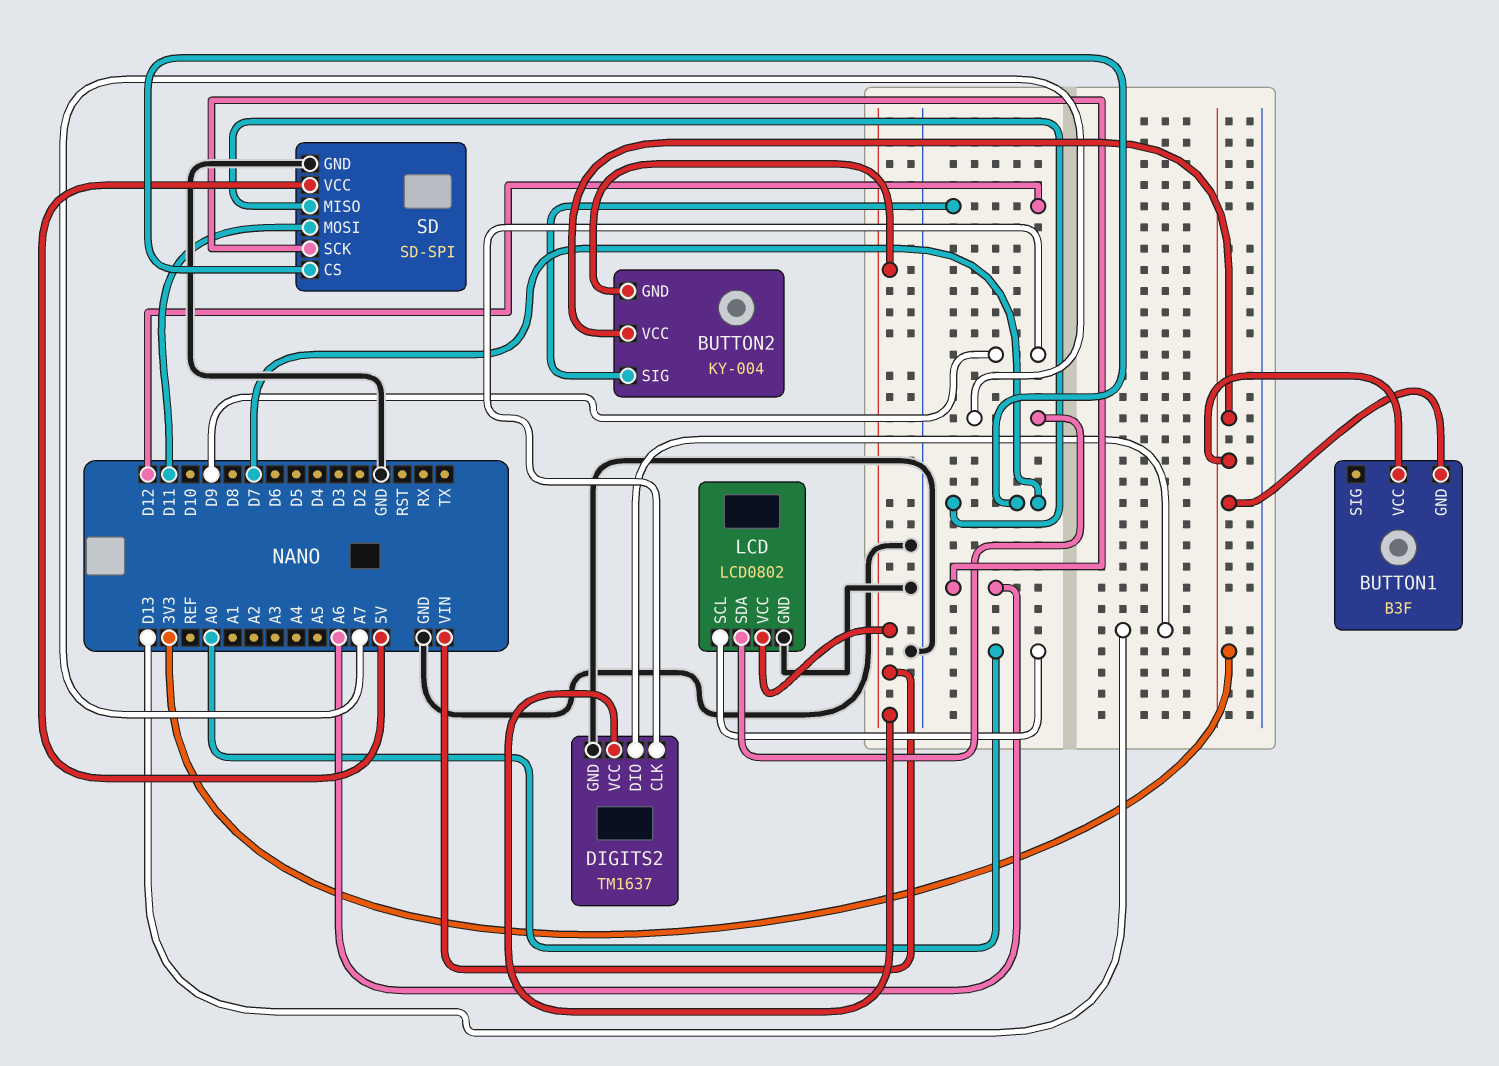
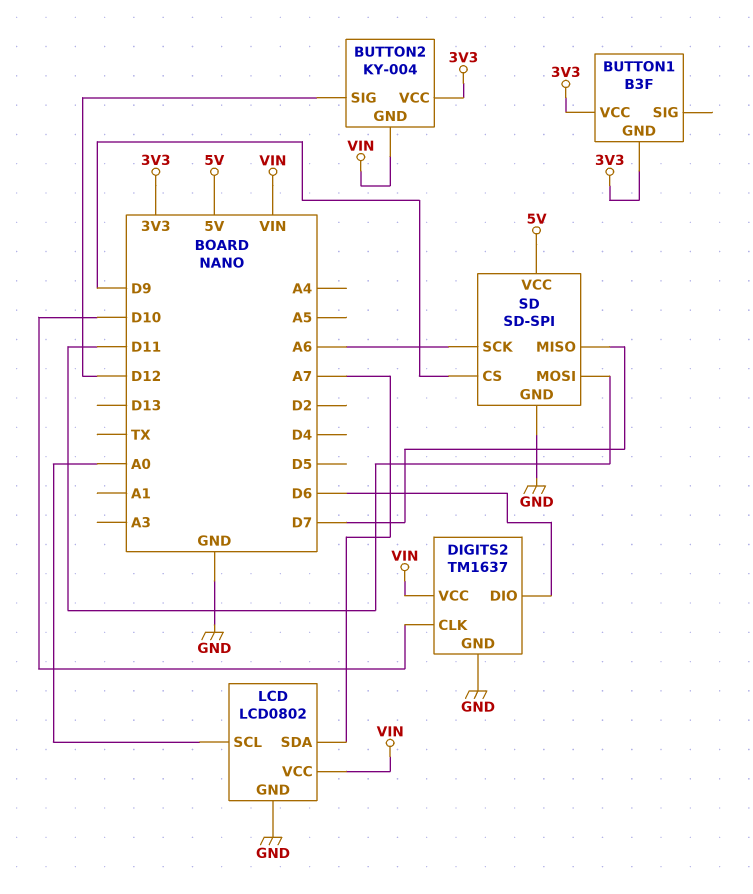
DIGITS2 pin CLK: D9 -> D10
DIGITS2 pin DIO: D13 -> D6
SD pin CS: D7 -> D9

